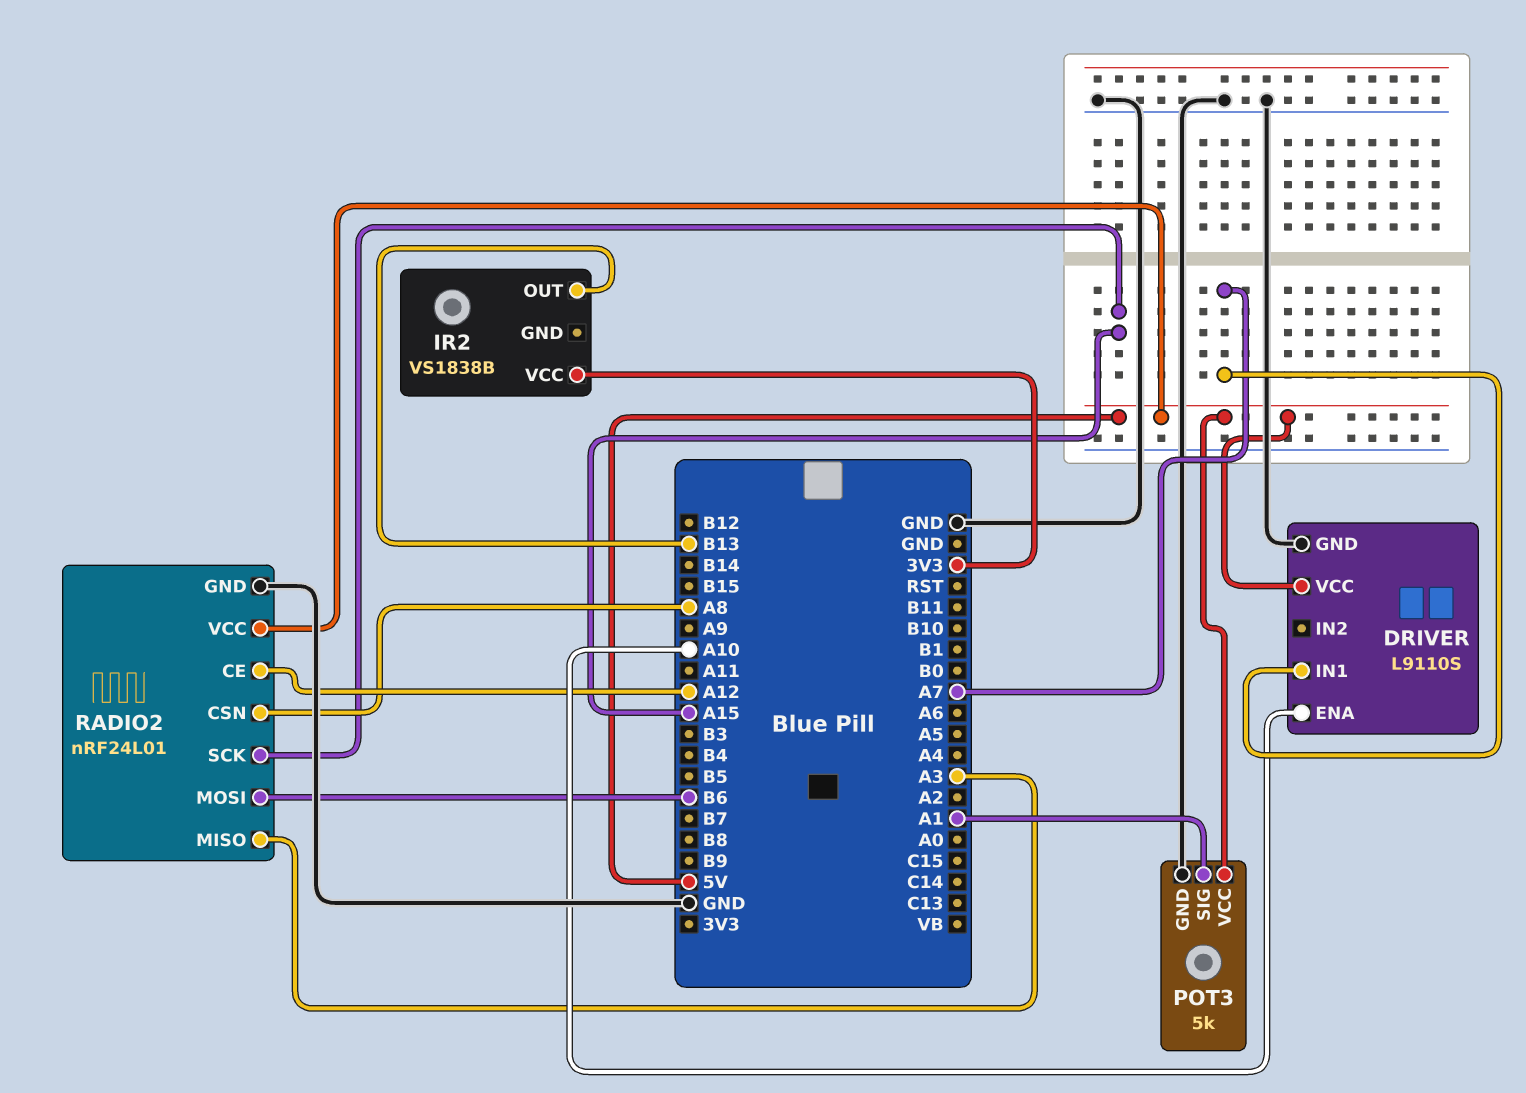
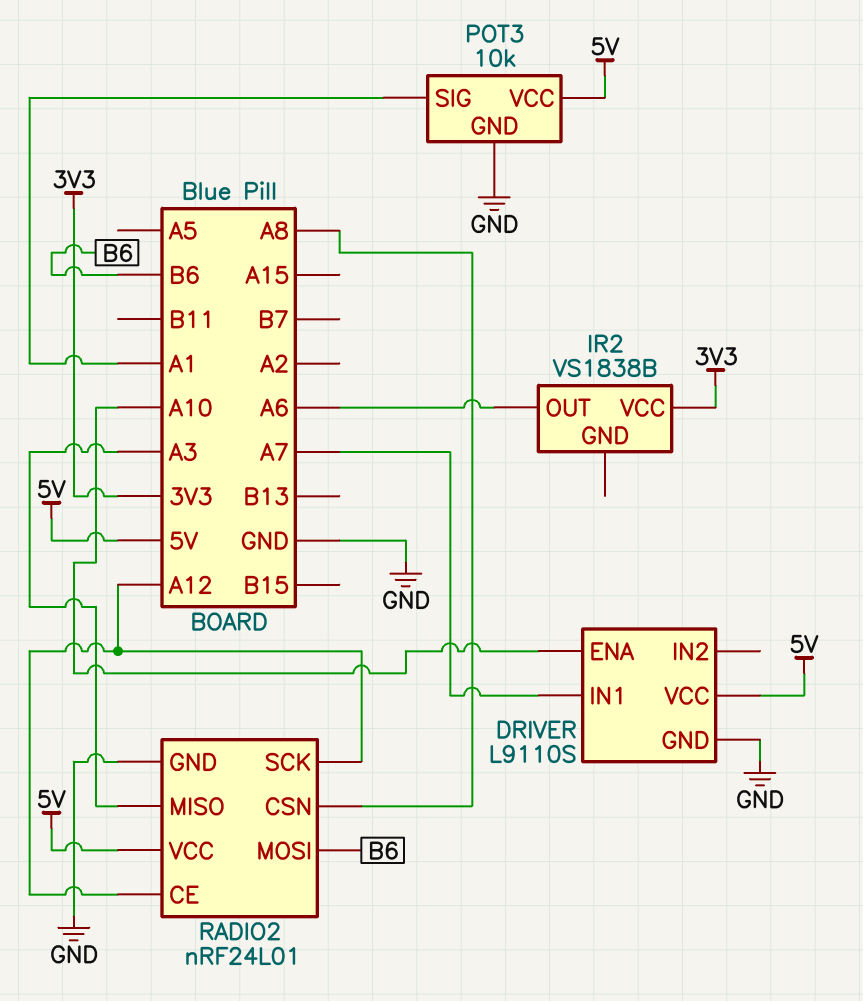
IR2 pin OUT: B13 -> A6
POT3: 5k -> 10k
RADIO2 pin SCK: A15 -> A12

